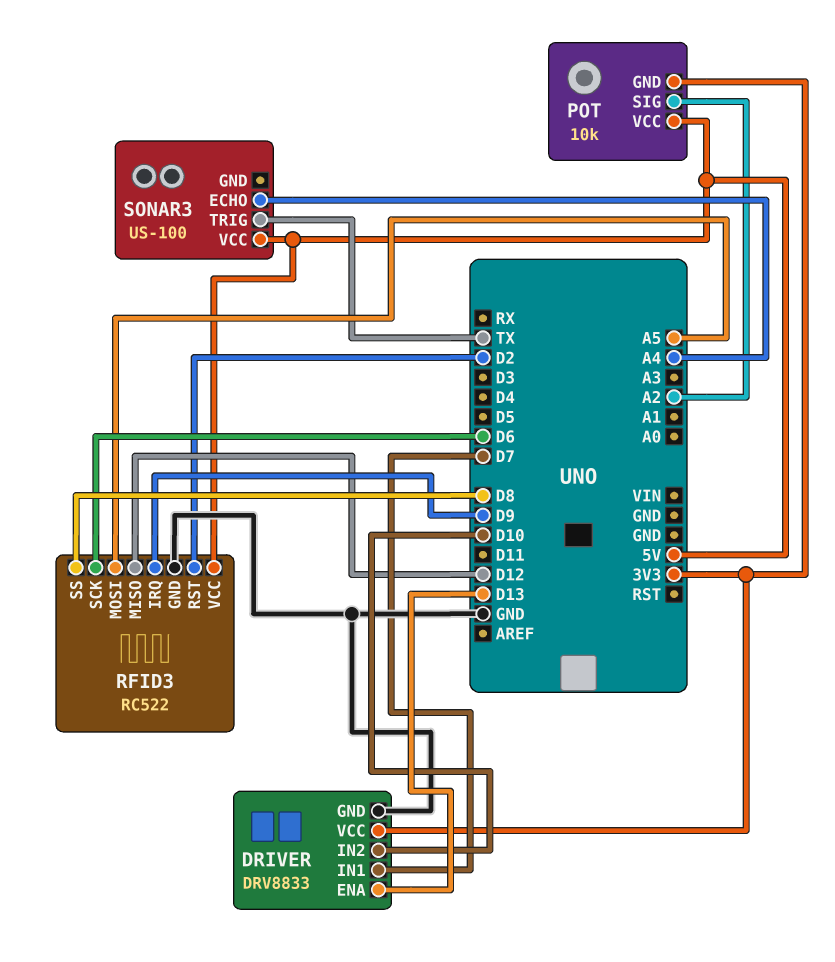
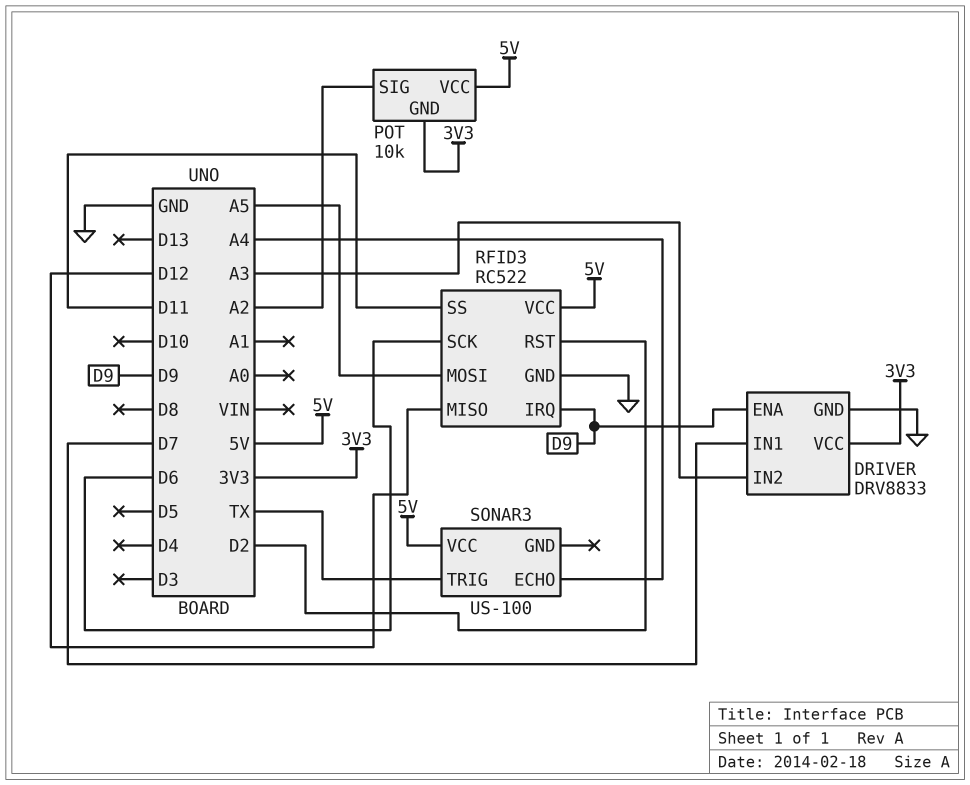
DRIVER pin ENA: D13 -> D9
DRIVER pin IN2: D10 -> A3
RFID3 pin SS: D8 -> D11

